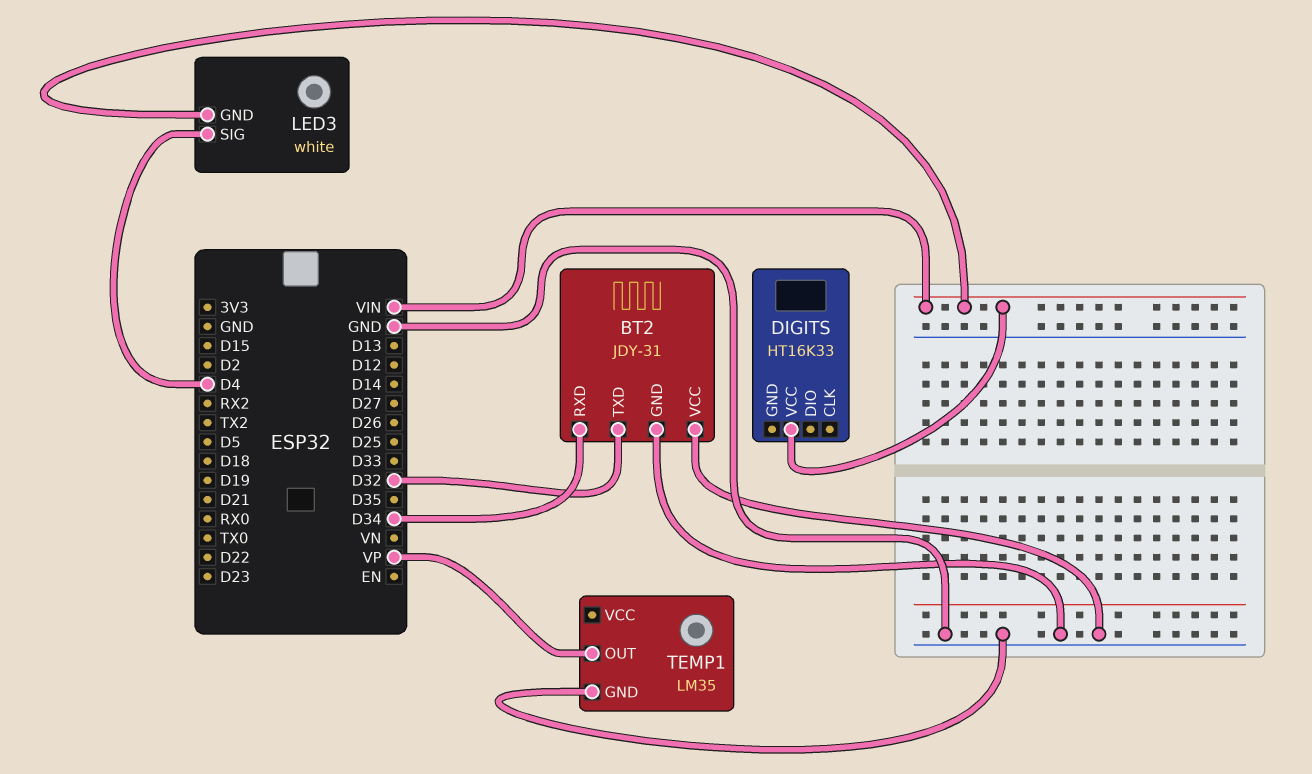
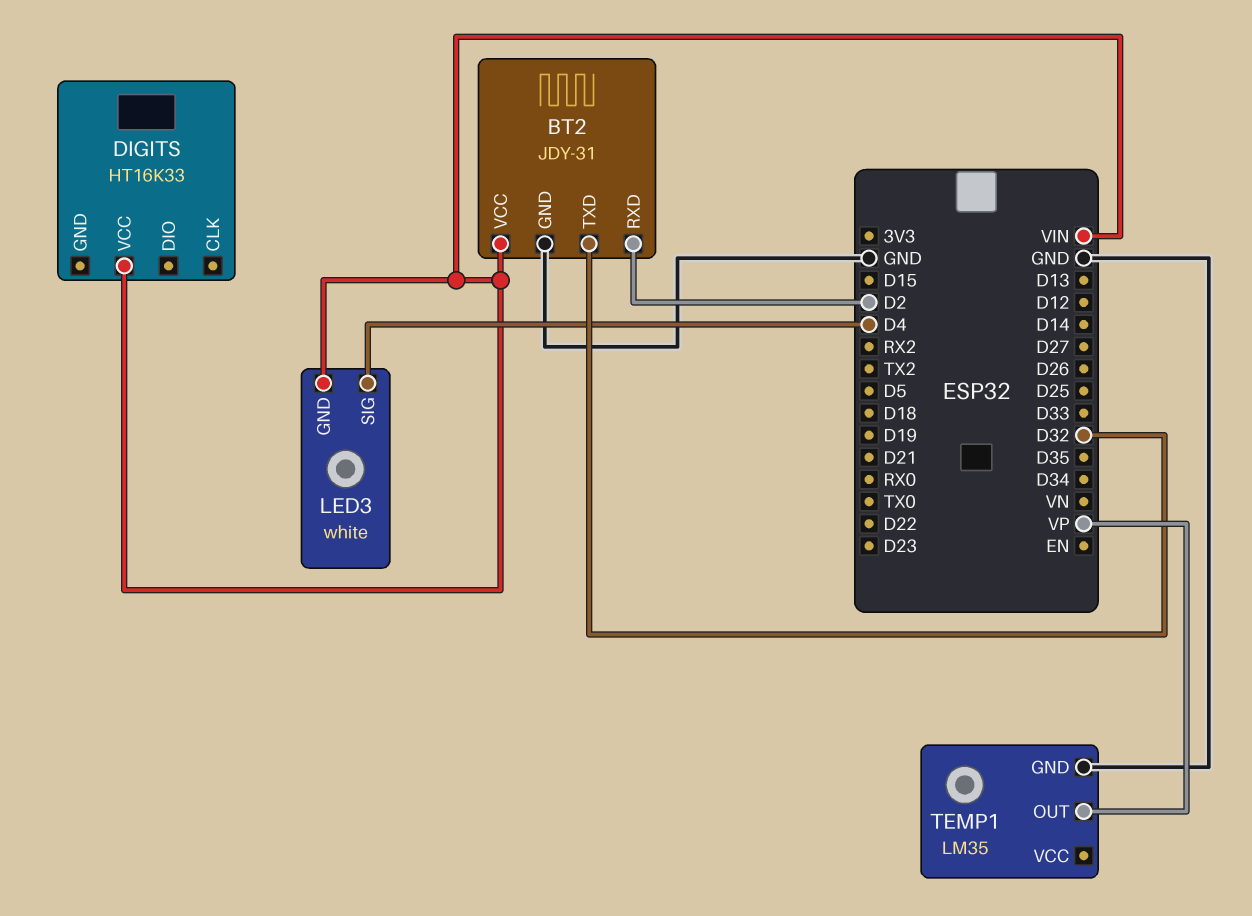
BT2 pin RXD: D34 -> D2
BT2 pin VCC: GND -> VIN

